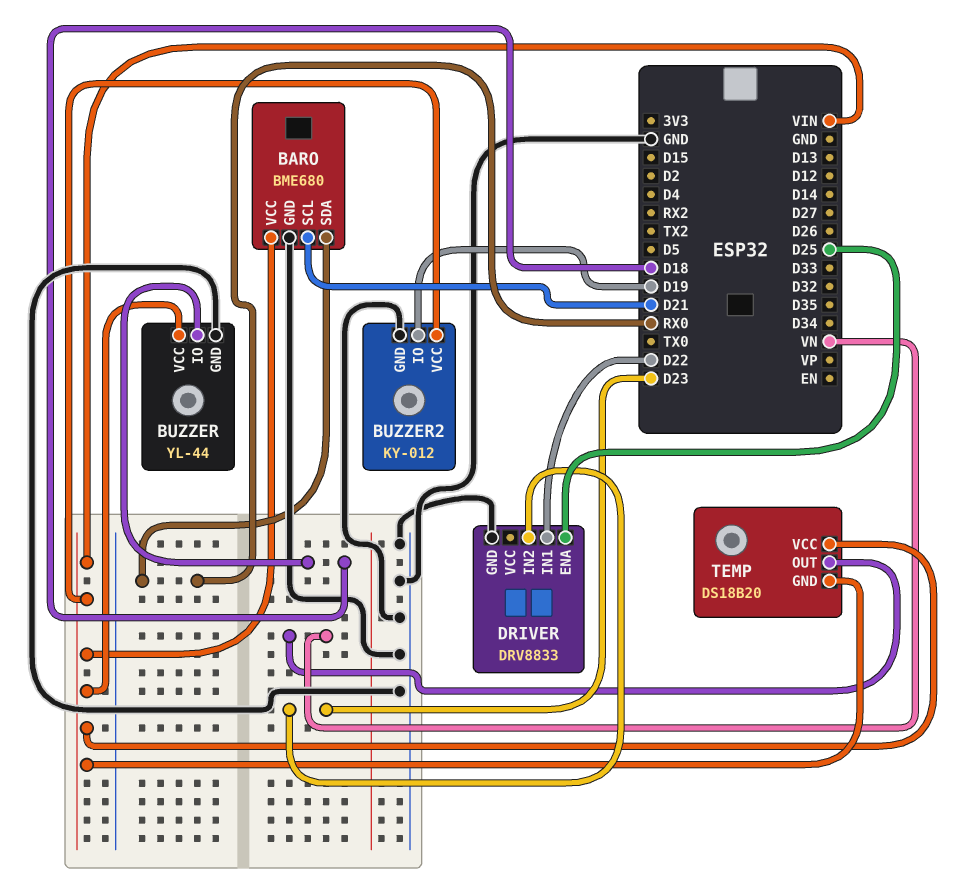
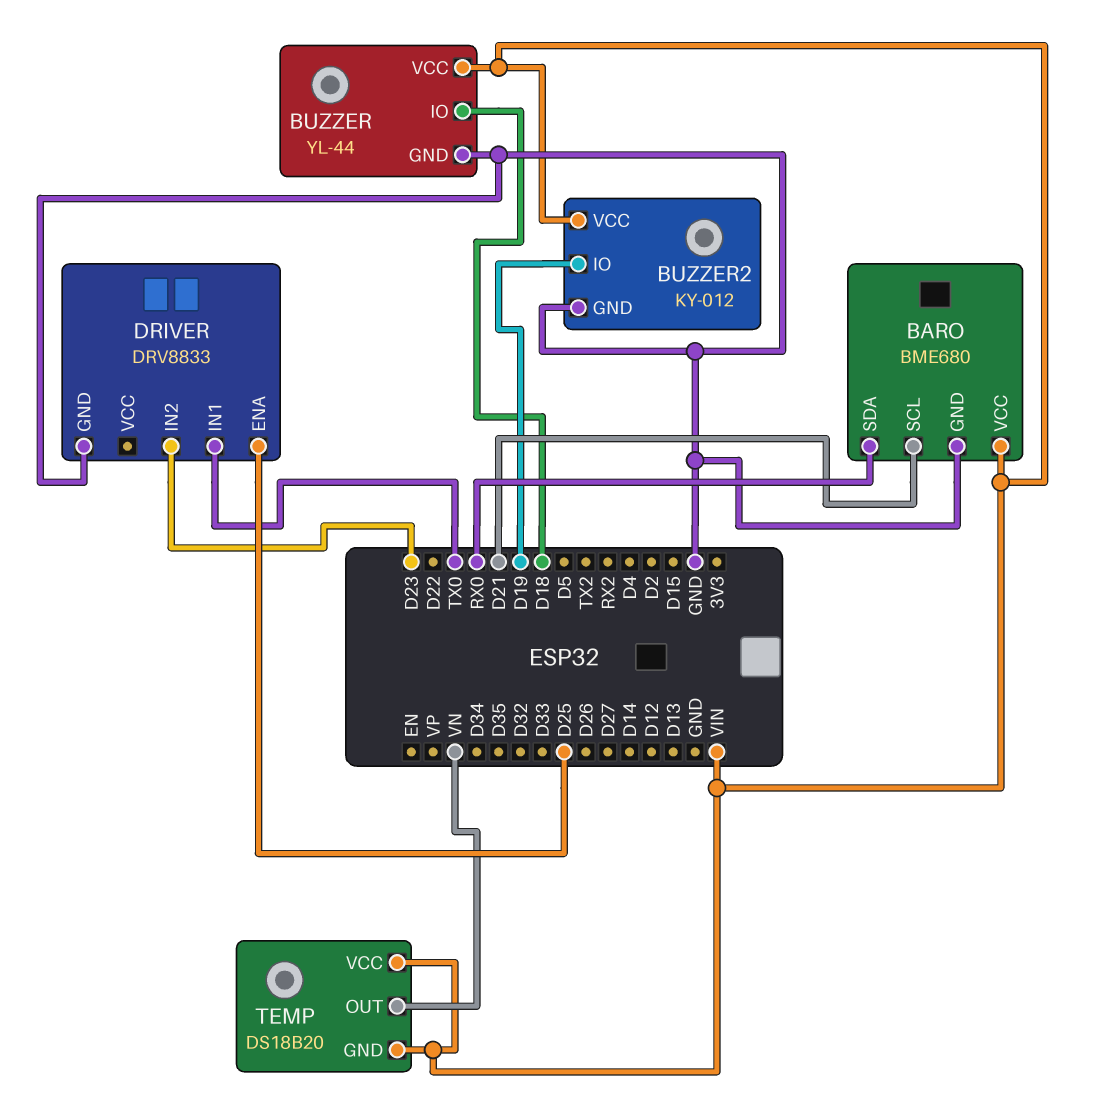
DRIVER pin IN1: D22 -> TX0

